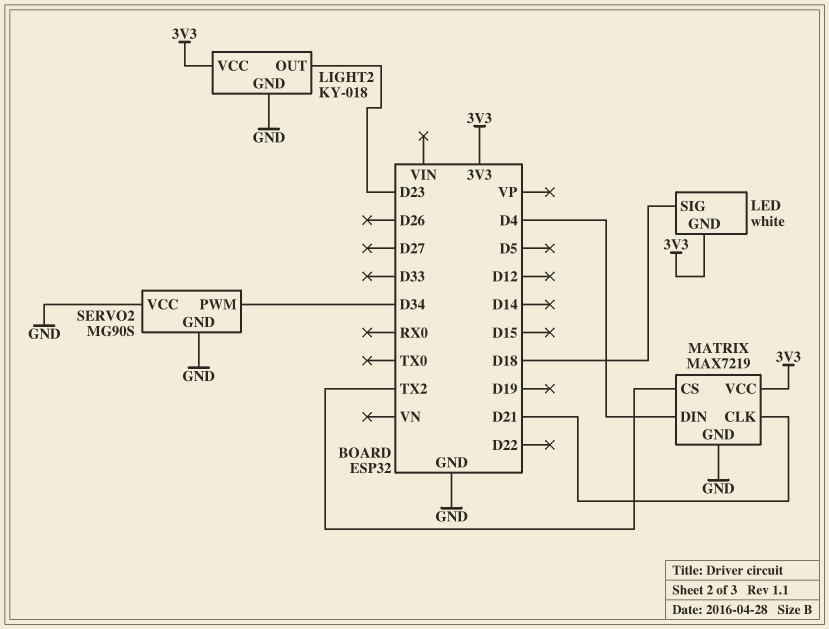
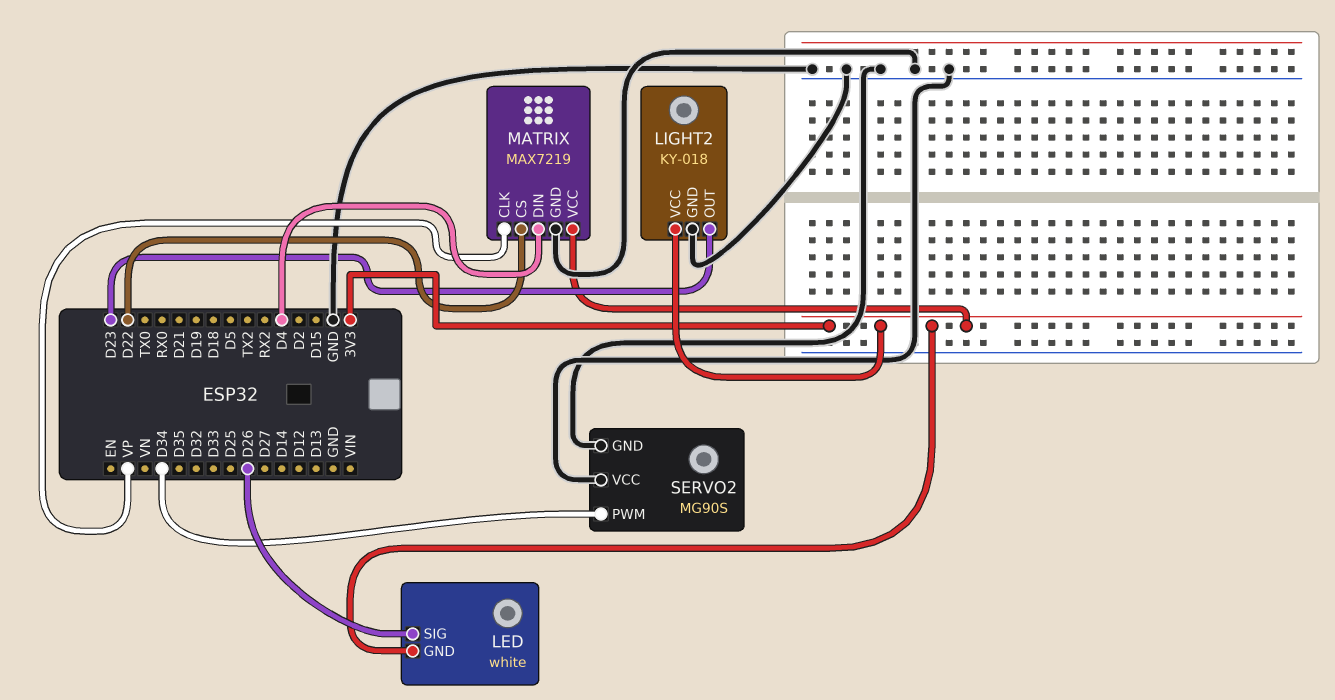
LED pin SIG: D18 -> D26
MATRIX pin CLK: D21 -> VP
MATRIX pin CS: TX2 -> D22

